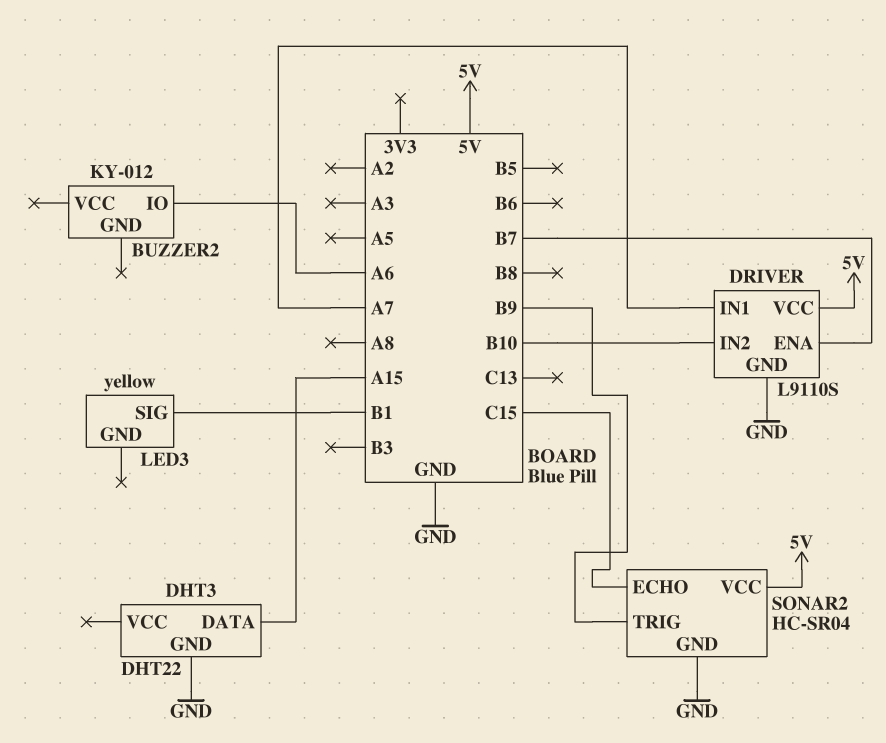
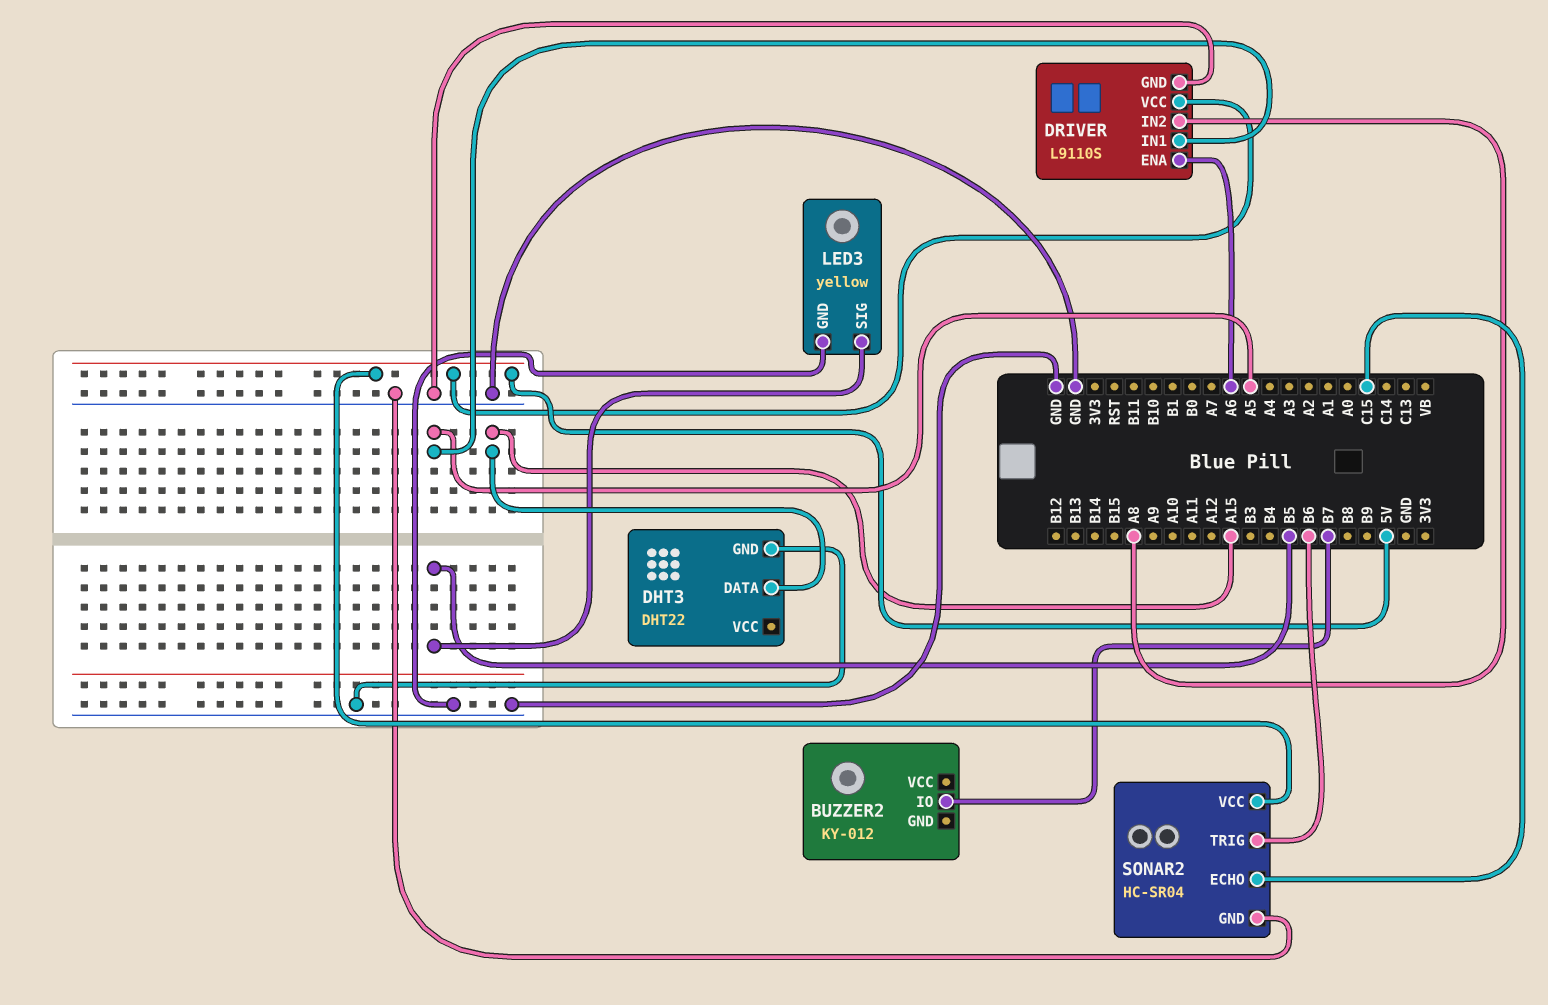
BUZZER2 pin IO: A6 -> B7
DRIVER pin ENA: B7 -> A6
DRIVER pin IN1: A7 -> A5
DRIVER pin IN2: B10 -> A8
LED3 pin GND: none -> GND
LED3 pin SIG: B1 -> B5
SONAR2 pin TRIG: B9 -> B6

